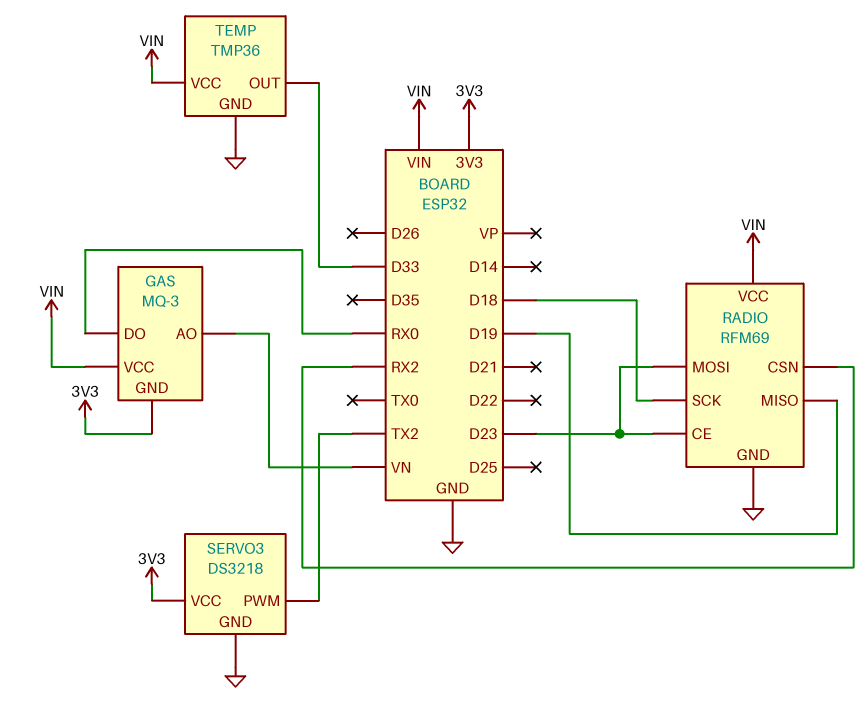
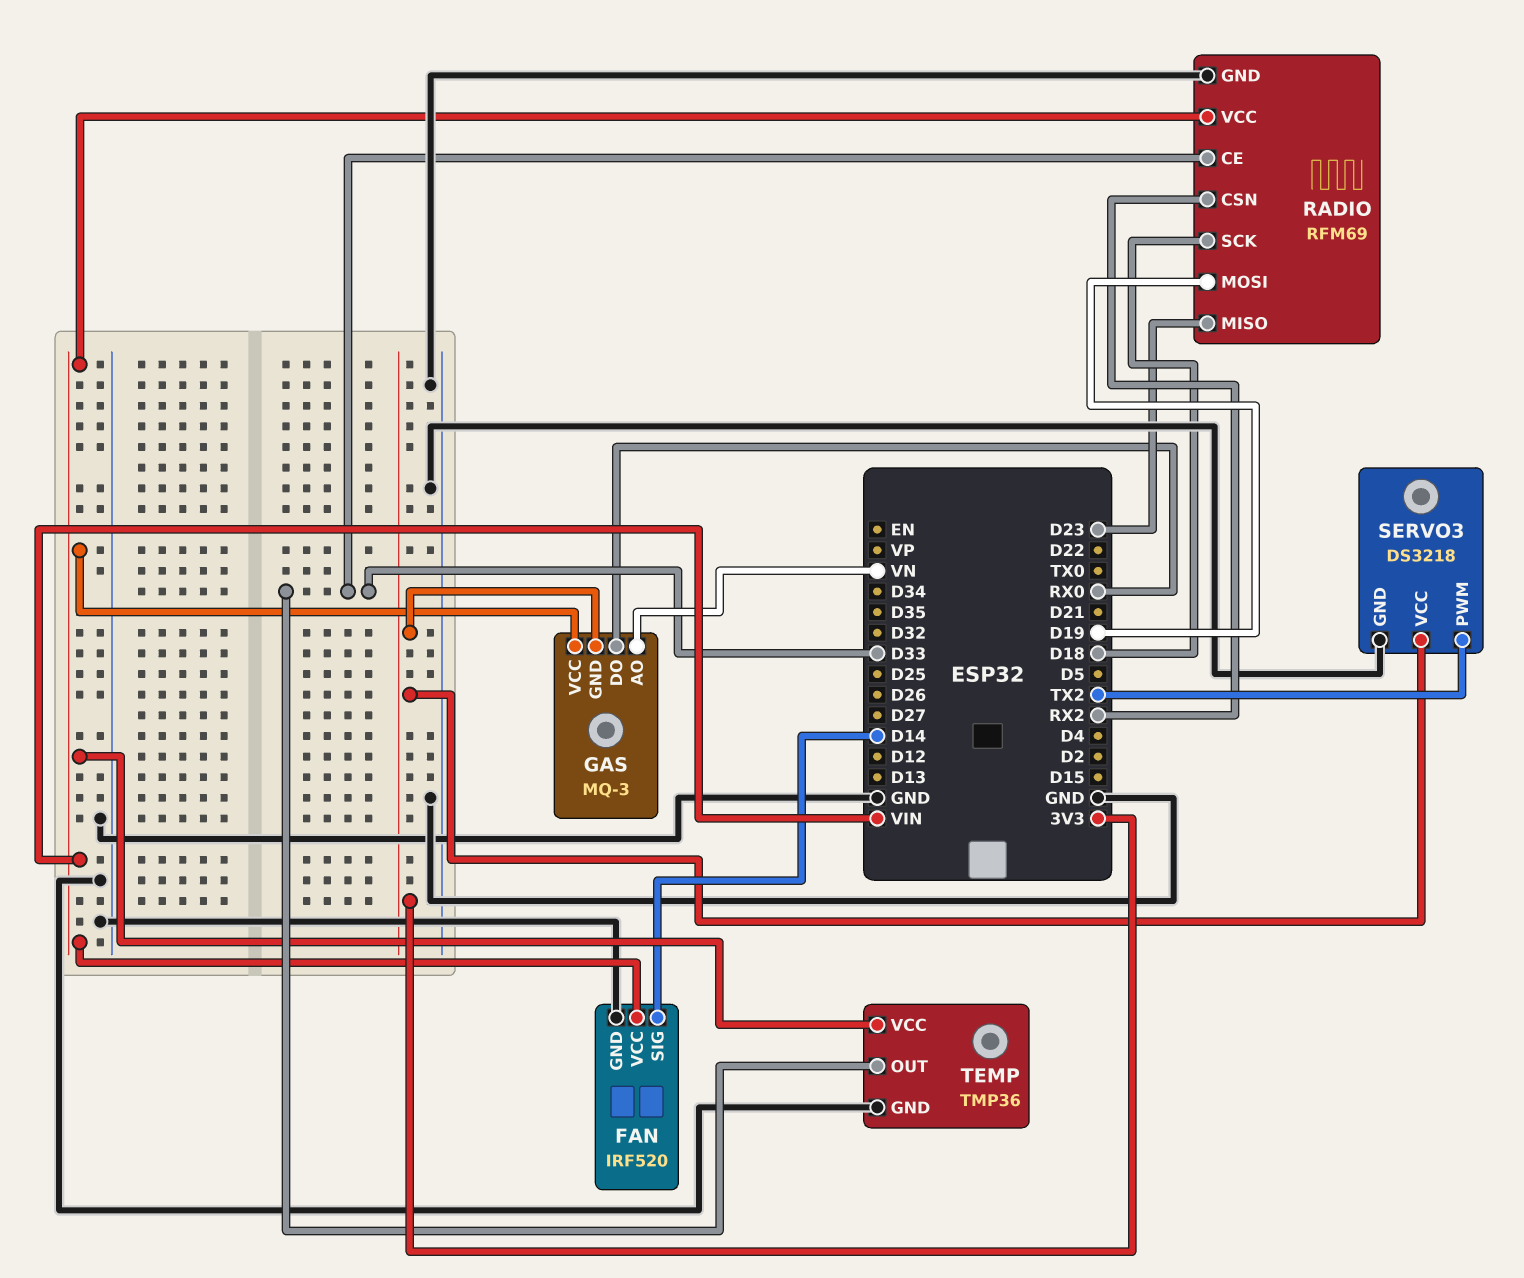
FAN: none -> IRF520
FAN pin GND: none -> GND
FAN pin SIG: none -> D14
FAN pin VCC: none -> VIN
RADIO pin CE: D23 -> D33
RADIO pin MISO: D19 -> D23
RADIO pin MOSI: D23 -> D19

